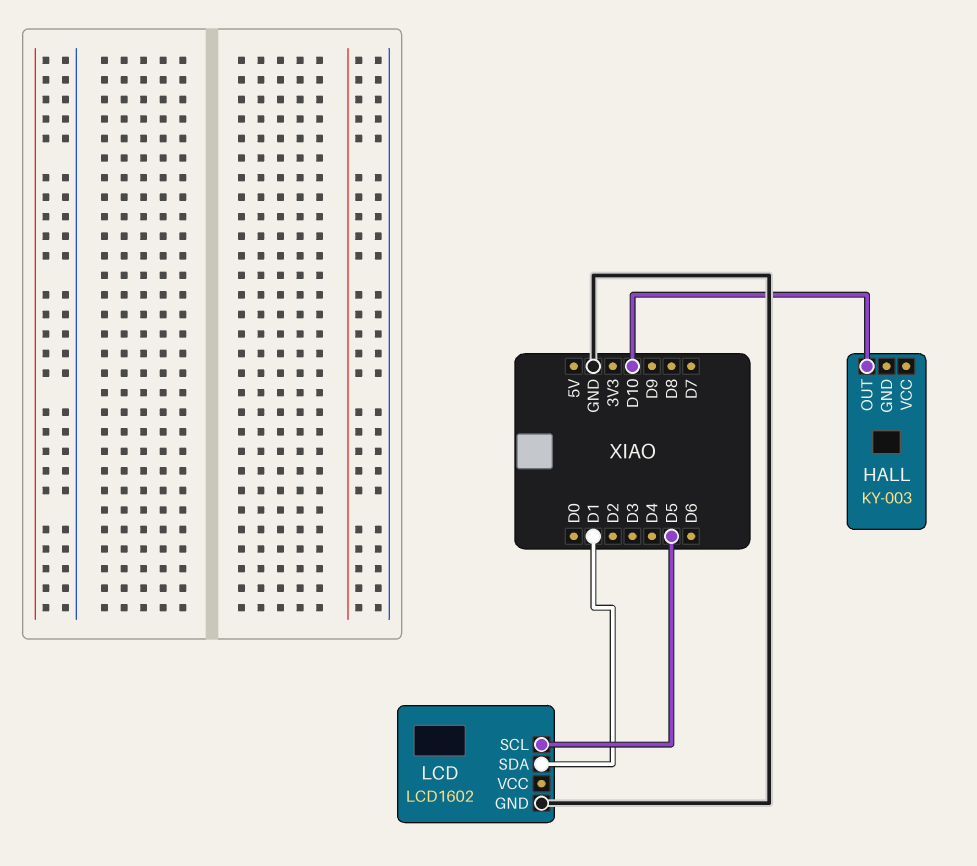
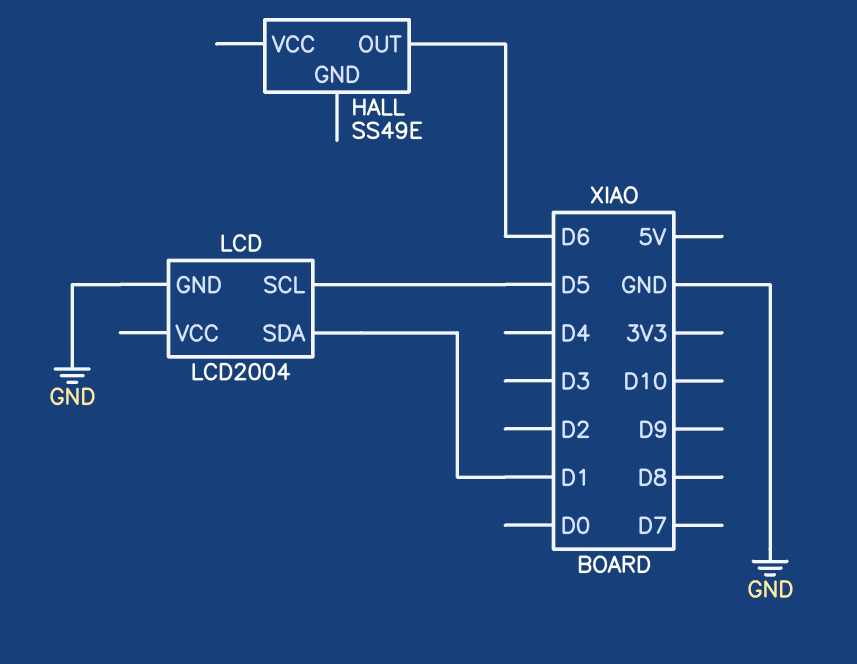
HALL: KY-003 -> SS49E
HALL pin OUT: D10 -> D6
LCD: LCD1602 -> LCD2004

